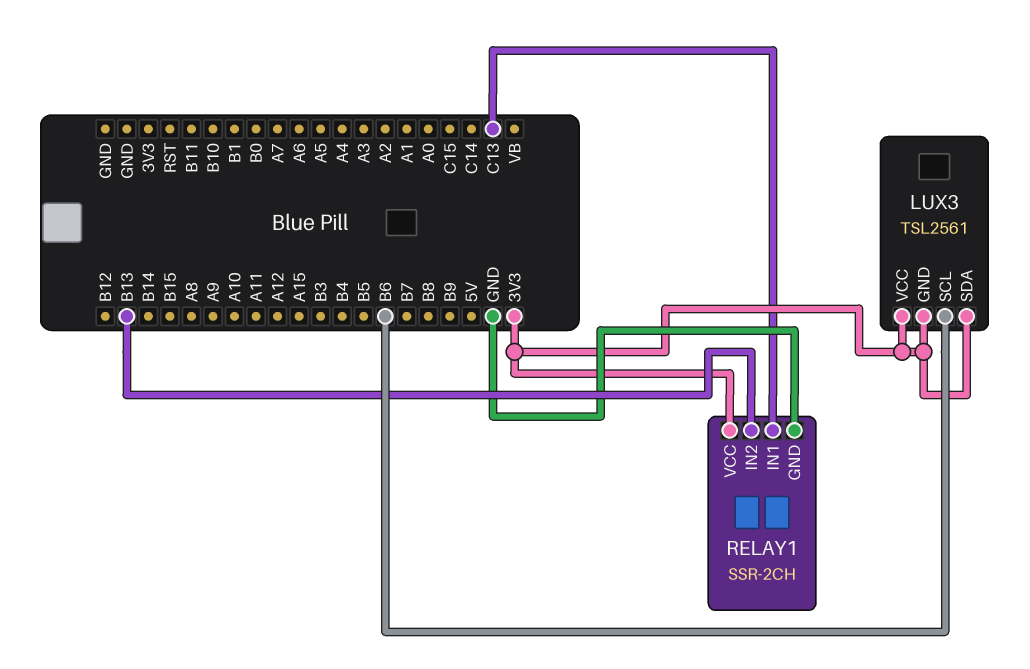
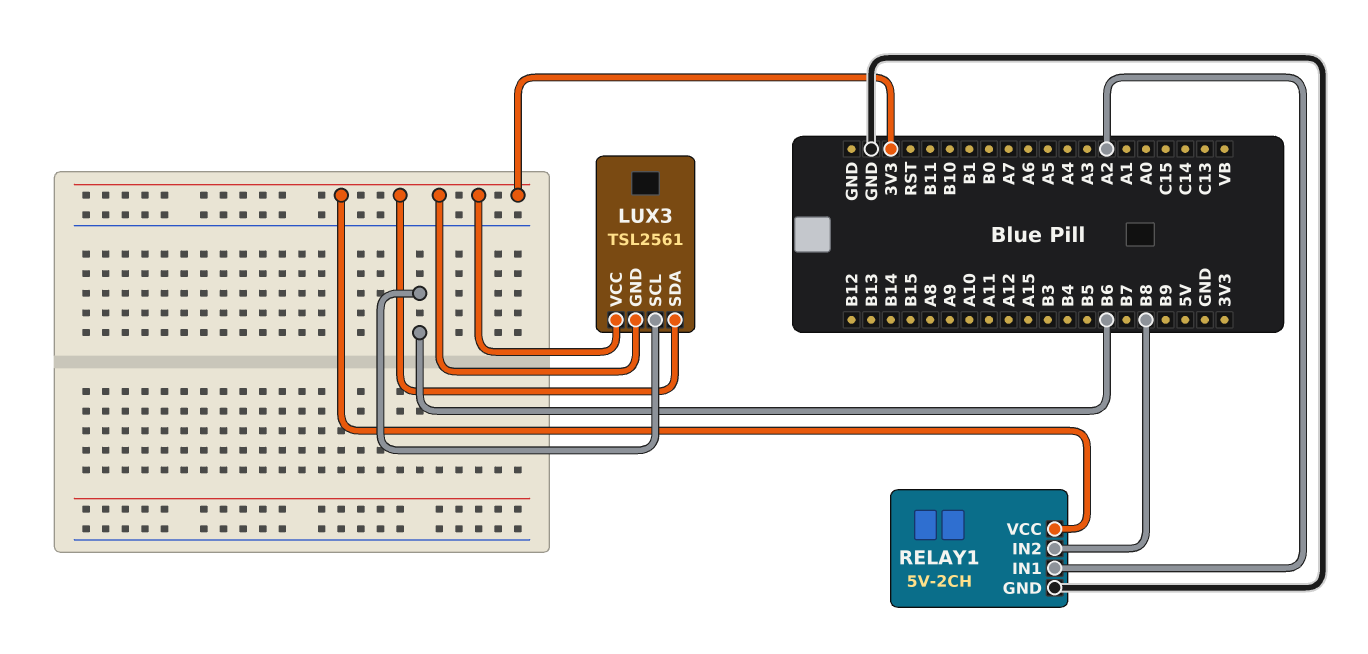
RELAY1: SSR-2CH -> 5V-2CH
RELAY1 pin IN1: C13 -> A2
RELAY1 pin IN2: B13 -> B8

